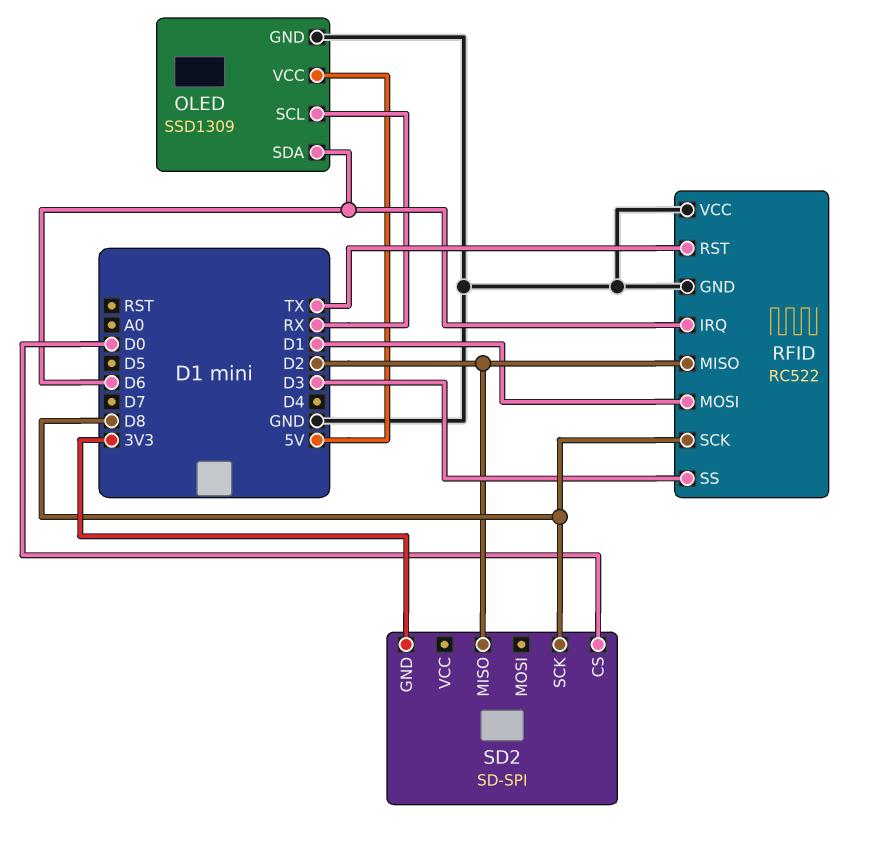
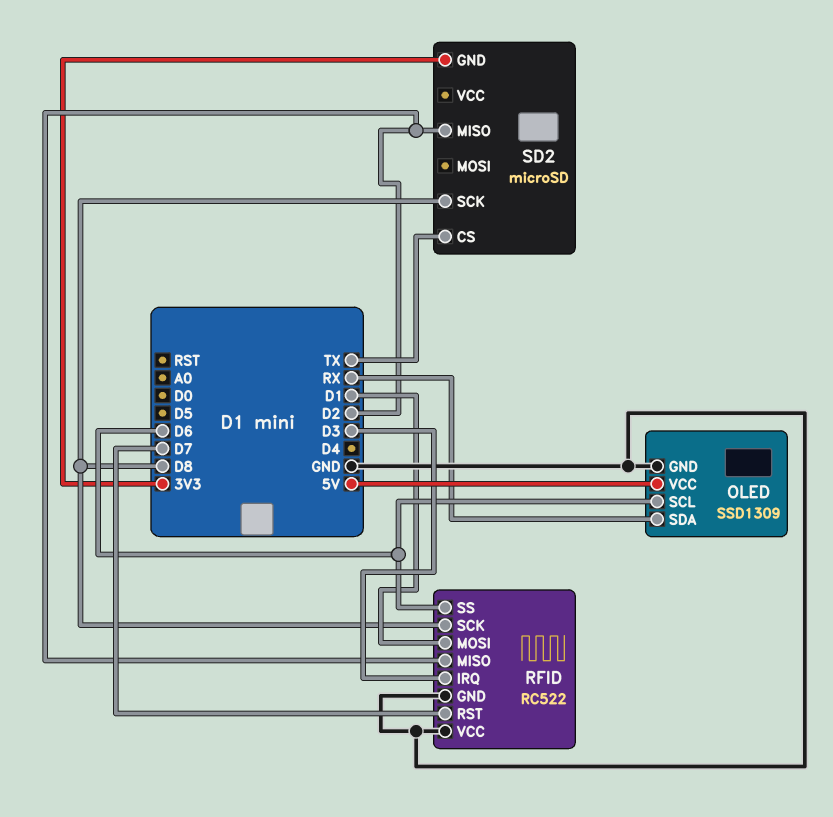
OLED pin SCL: RX -> D6
OLED pin SDA: D6 -> RX
RFID pin IRQ: D6 -> D3
RFID pin RST: TX -> D7
RFID pin SS: D3 -> D6
SD2: SD-SPI -> microSD
SD2 pin CS: D0 -> TX

